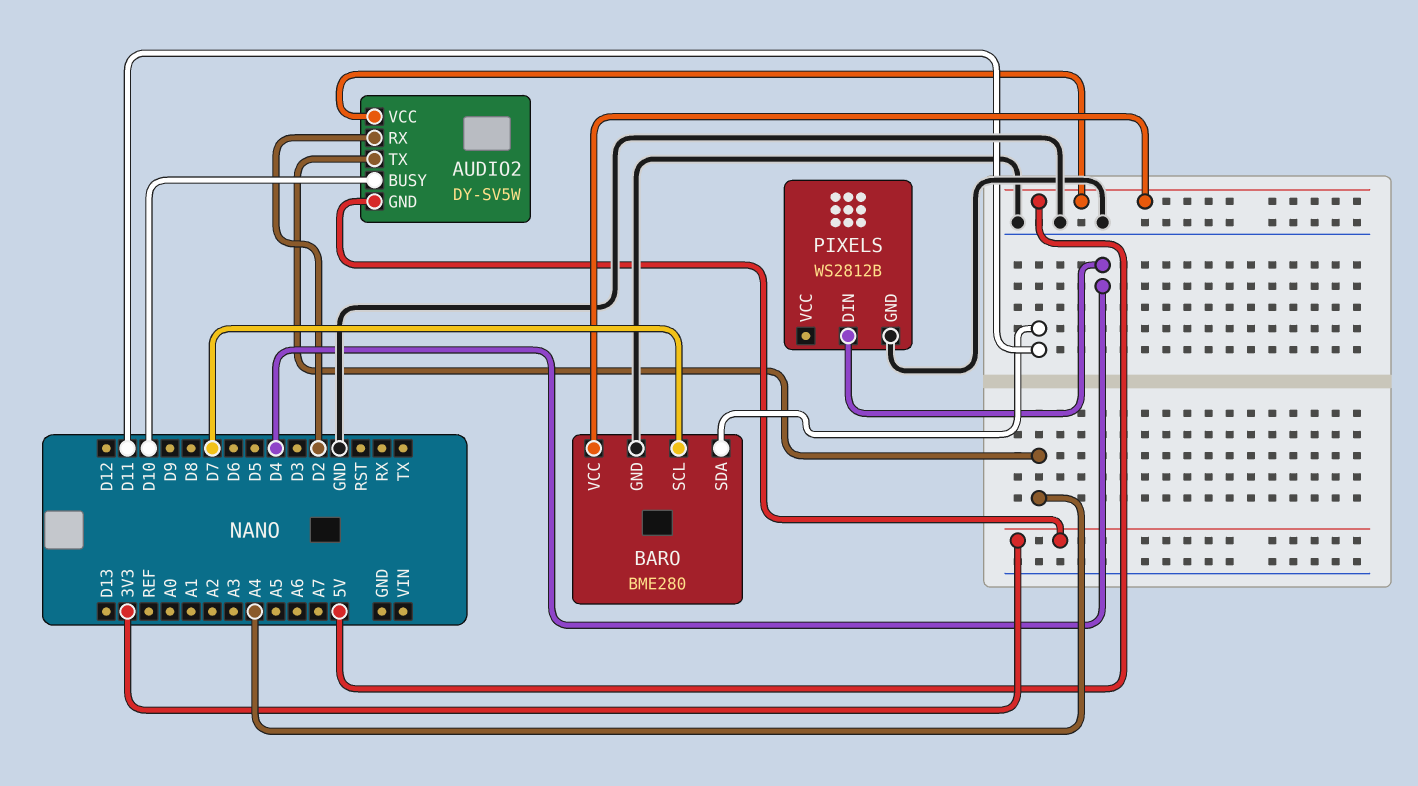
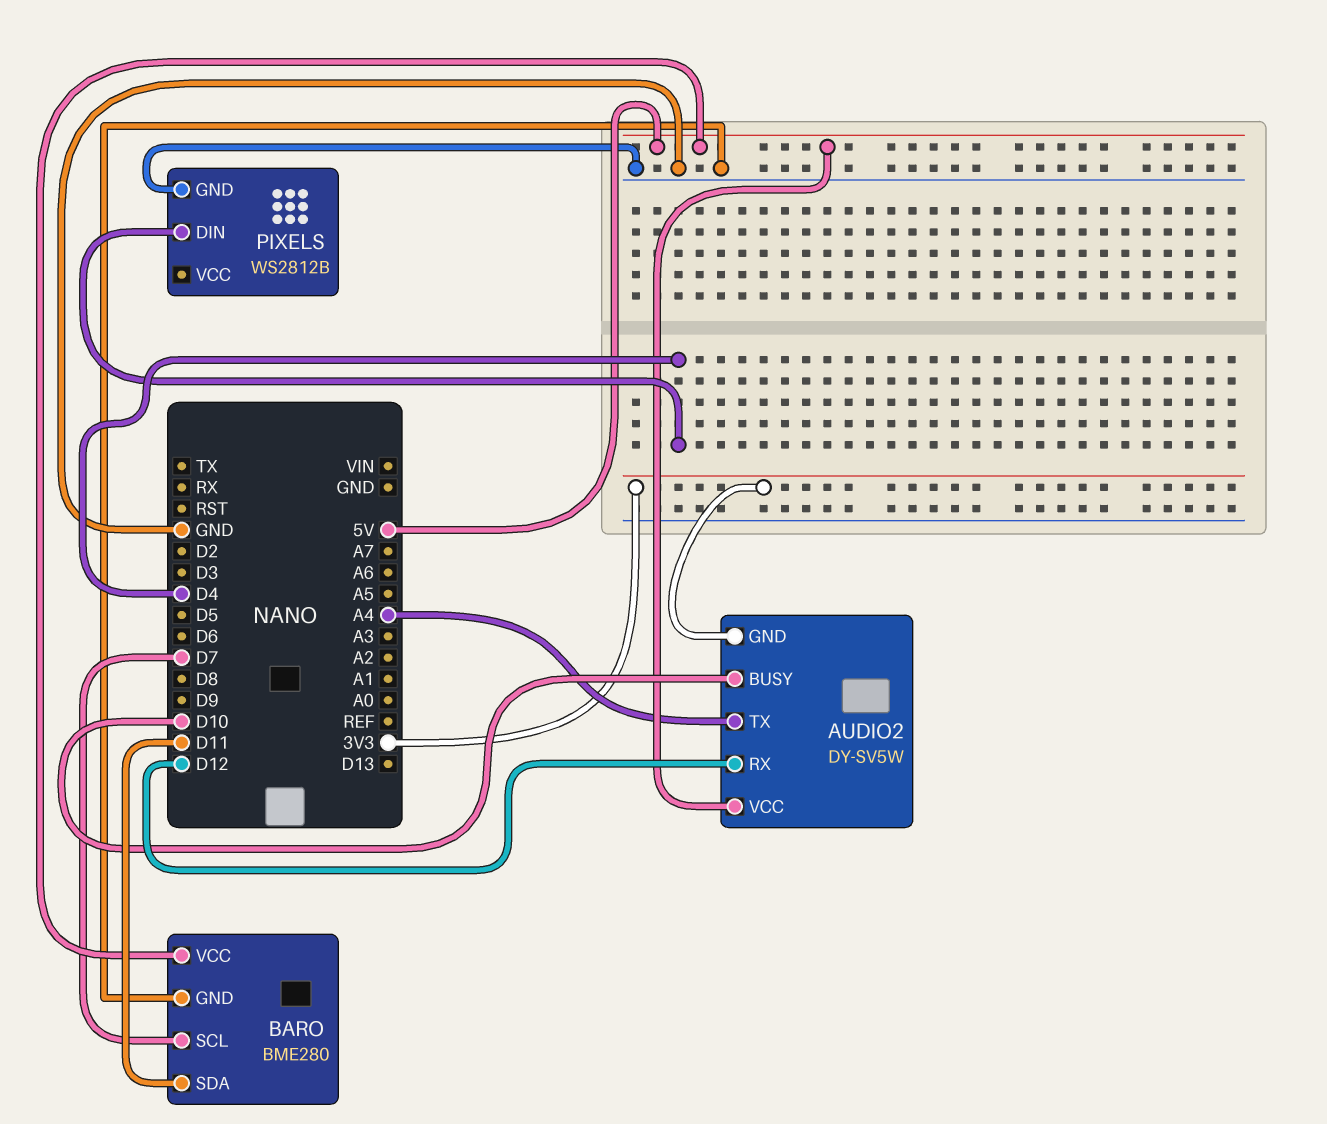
AUDIO2 pin RX: D2 -> D12

